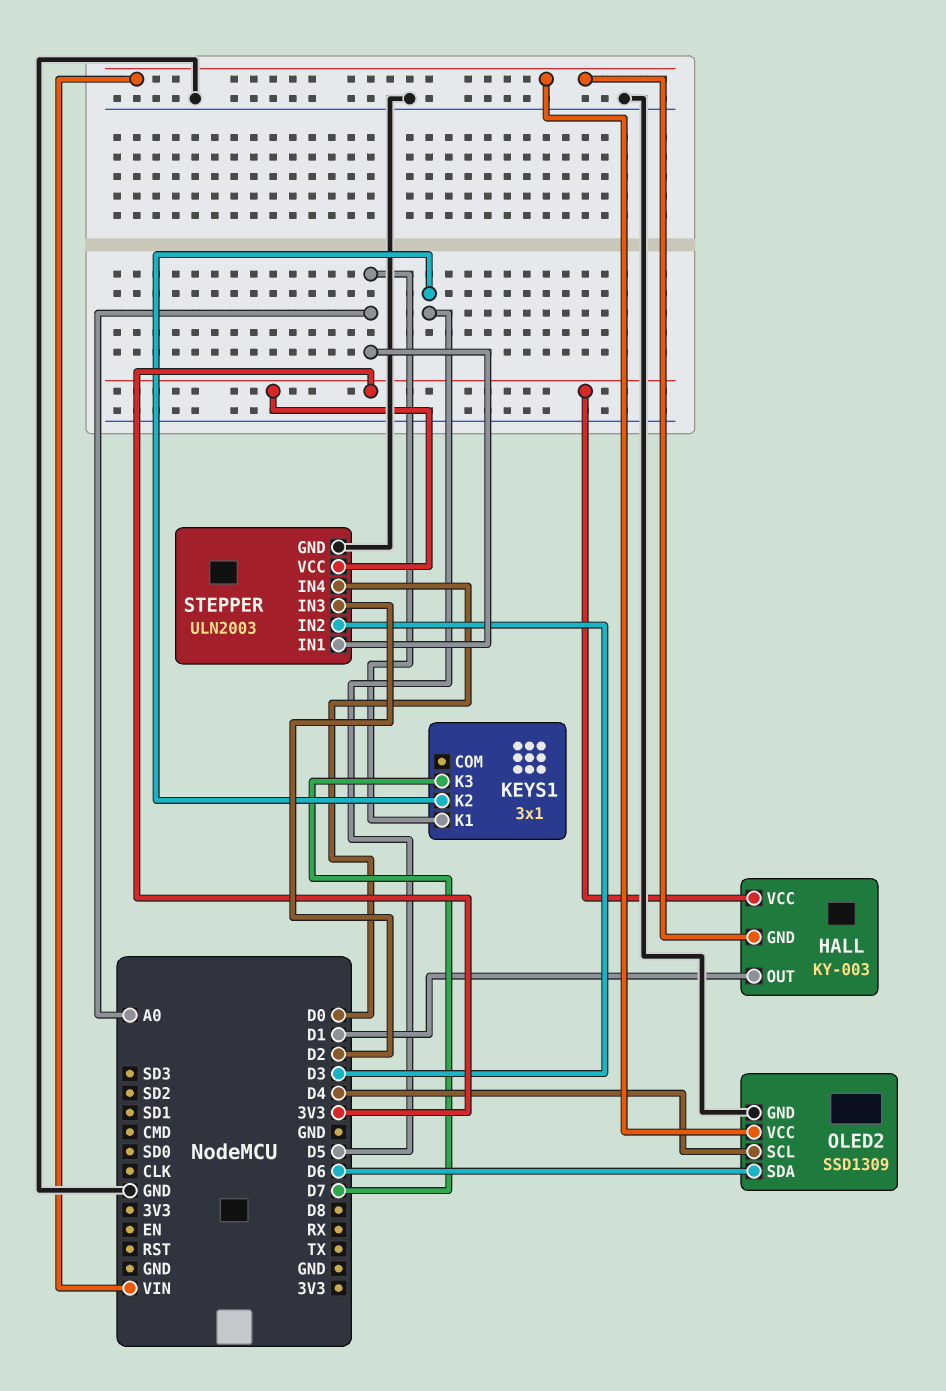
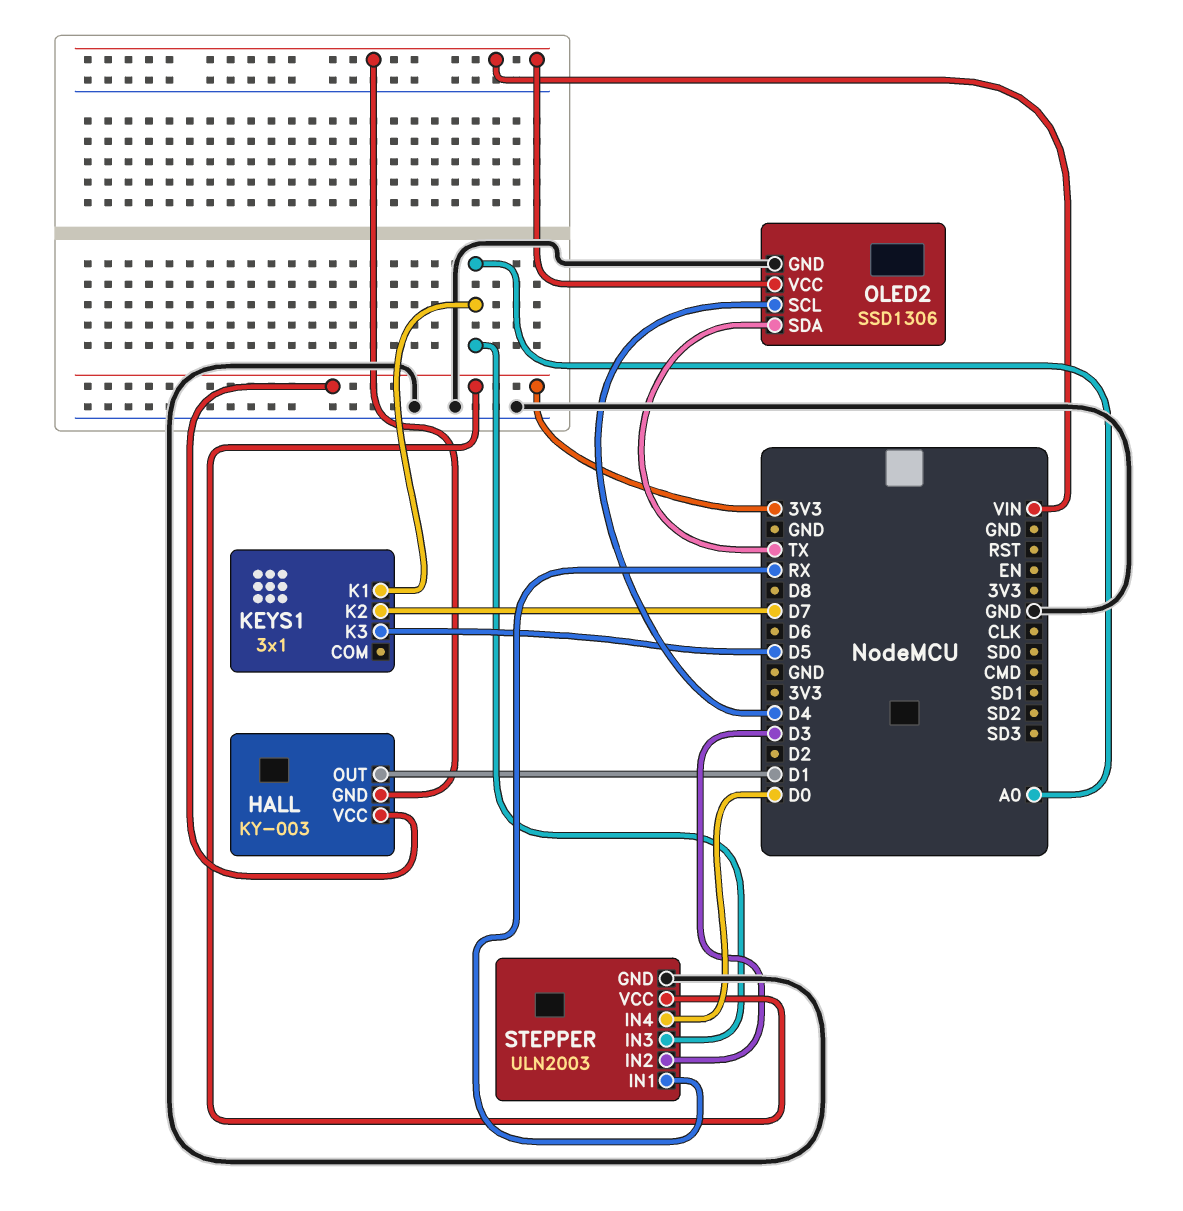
KEYS1 pin K2: D5 -> D7
KEYS1 pin K3: D7 -> D5
OLED2: SSD1309 -> SSD1306
OLED2 pin SDA: D6 -> TX
STEPPER pin IN1: A0 -> RX
STEPPER pin IN3: D2 -> A0

